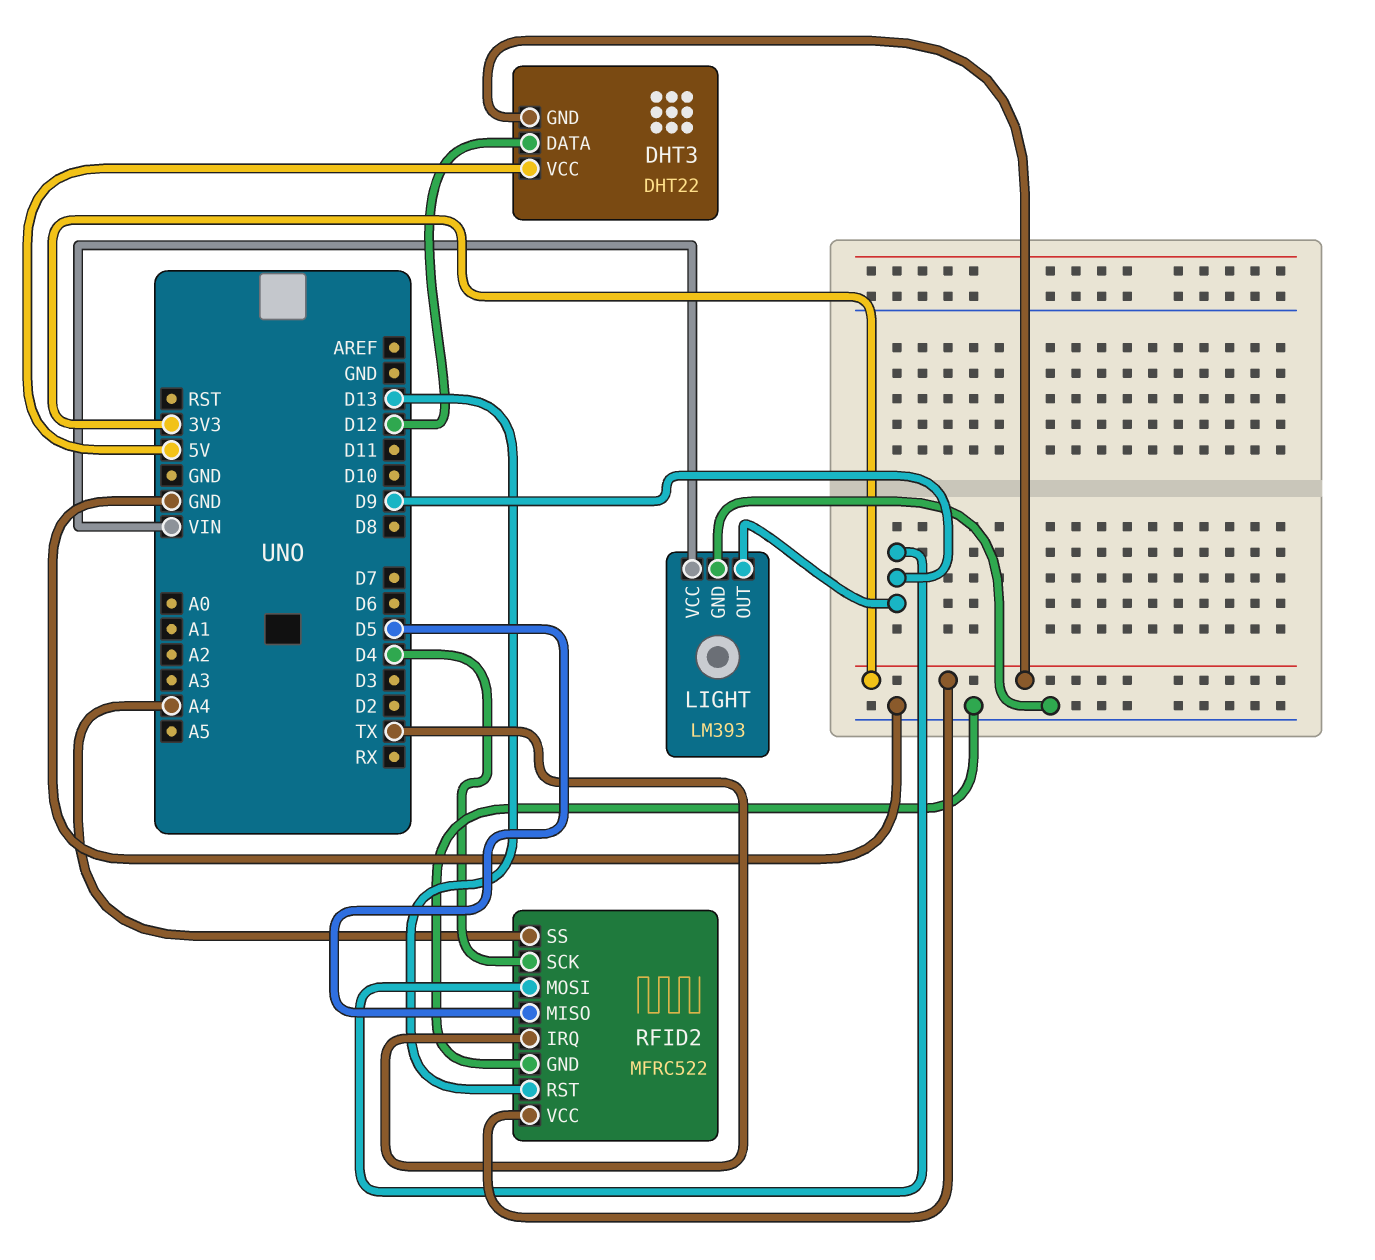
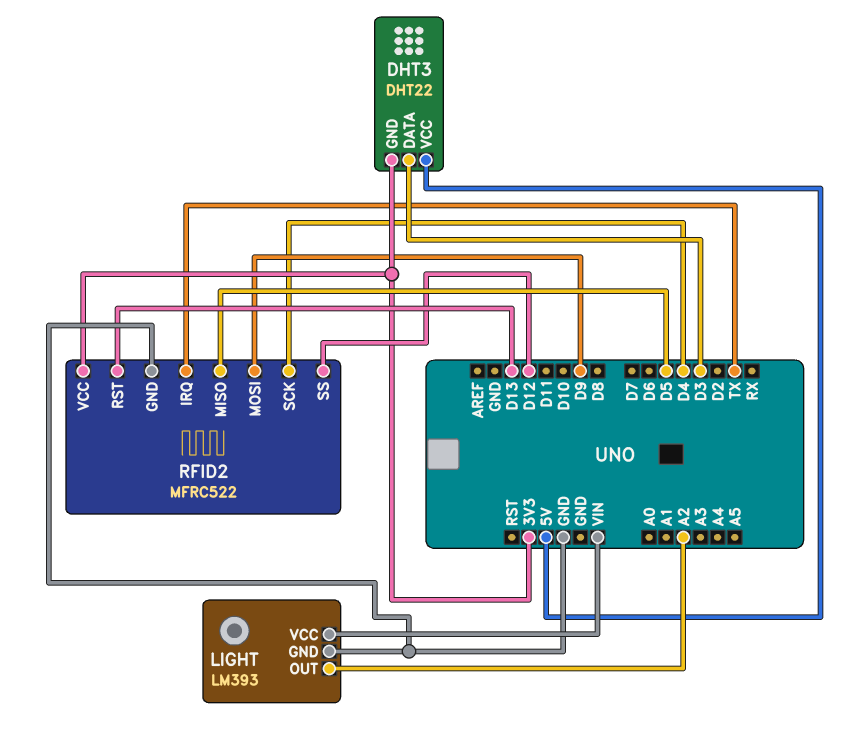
DHT3 pin DATA: D12 -> D3
LIGHT pin OUT: D9 -> A2
RFID2 pin SS: A4 -> D12

